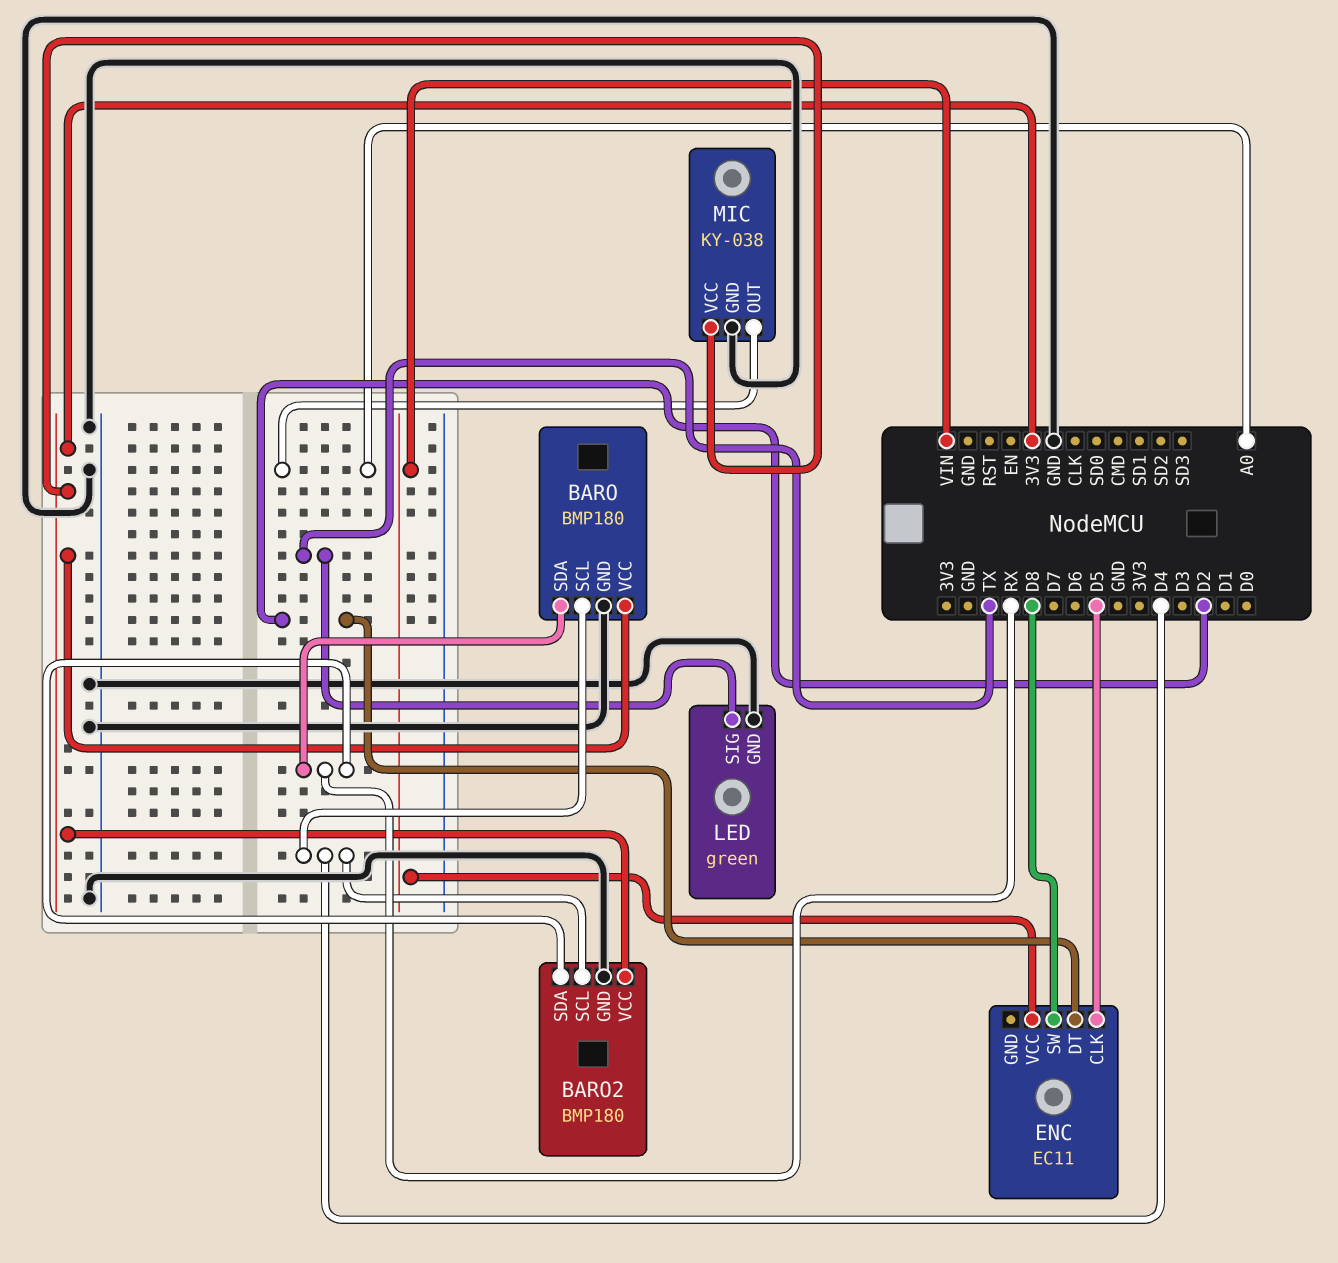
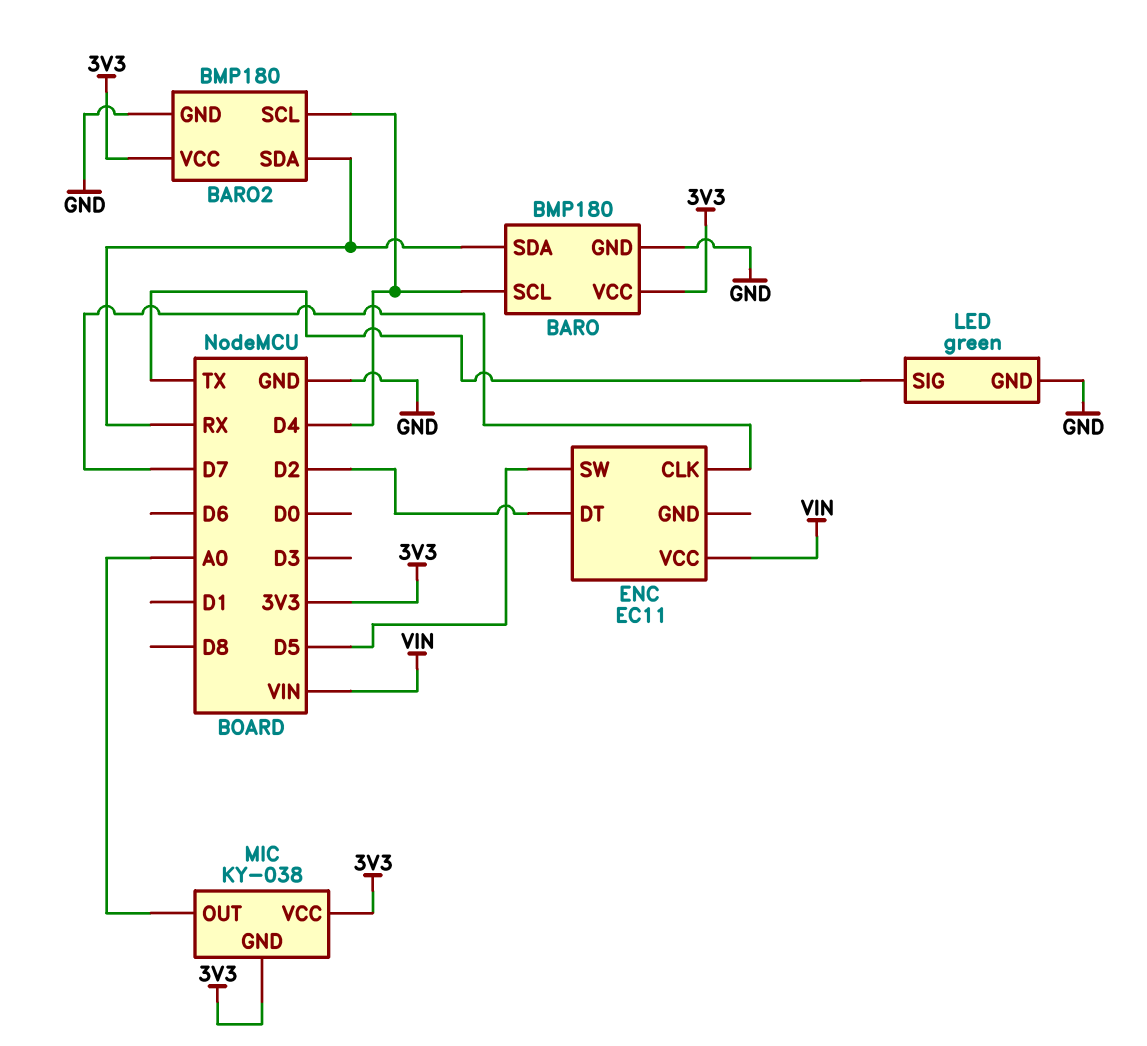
ENC pin CLK: D5 -> D7
ENC pin SW: D8 -> D5
MIC pin GND: GND -> 3V3

